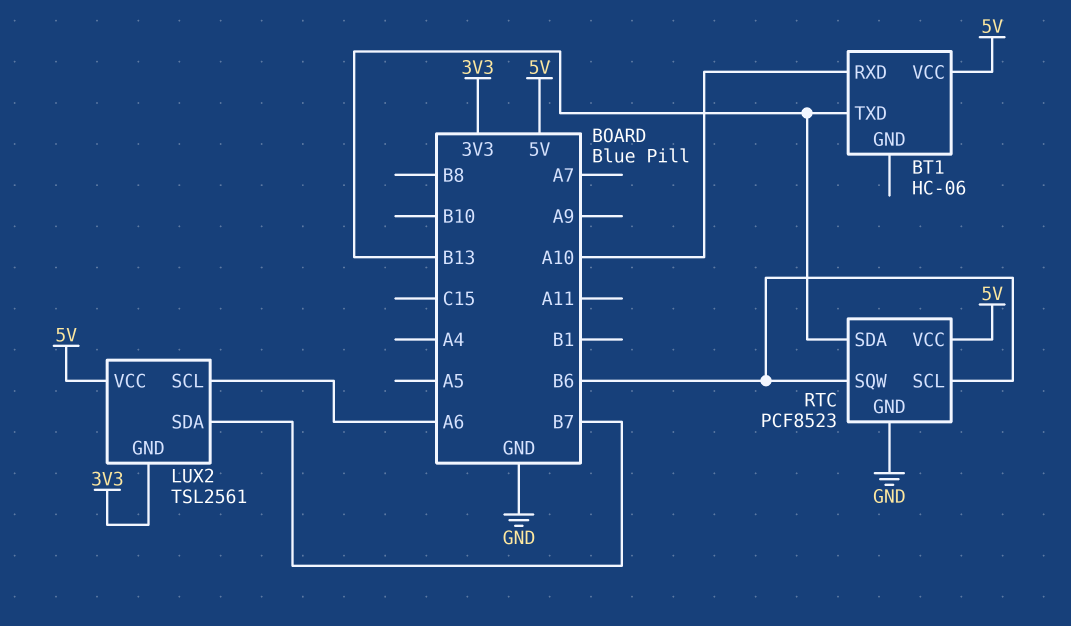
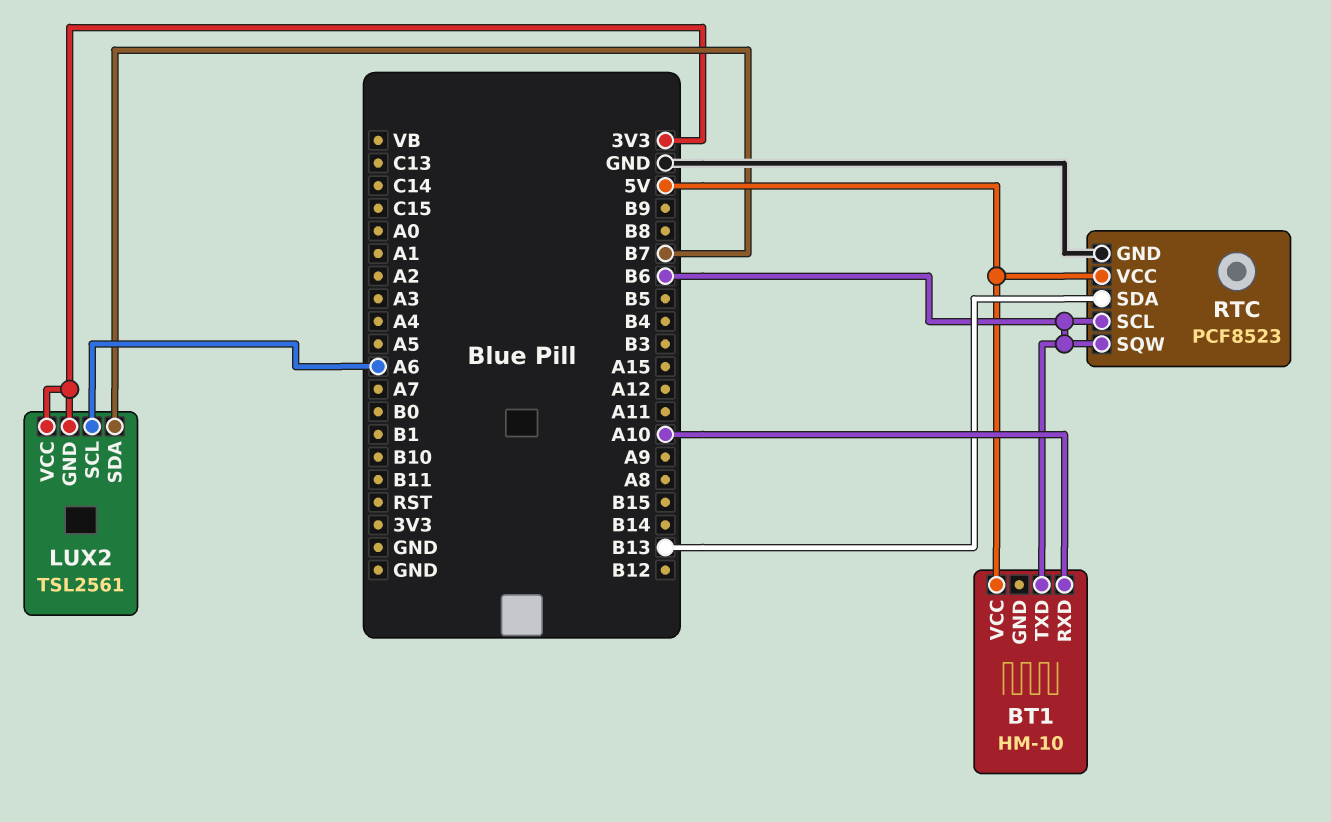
BT1: HC-06 -> HM-10
BT1 pin TXD: B13 -> B6
LUX2 pin VCC: 5V -> 3V3

